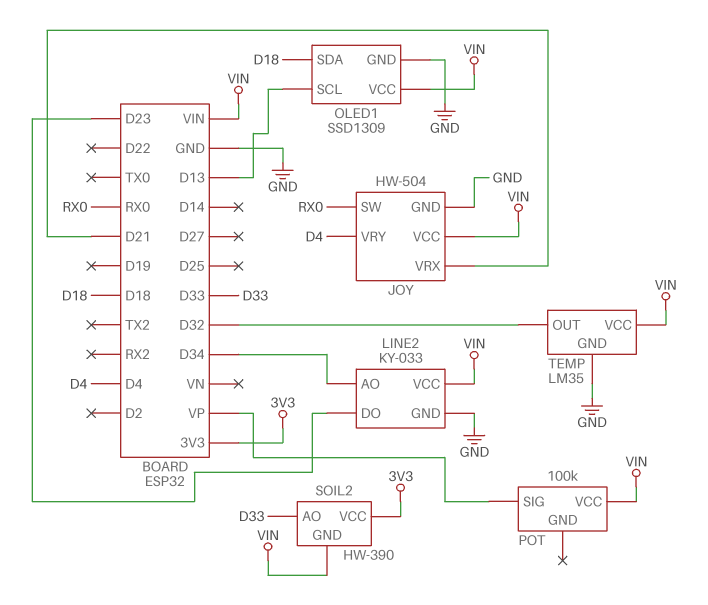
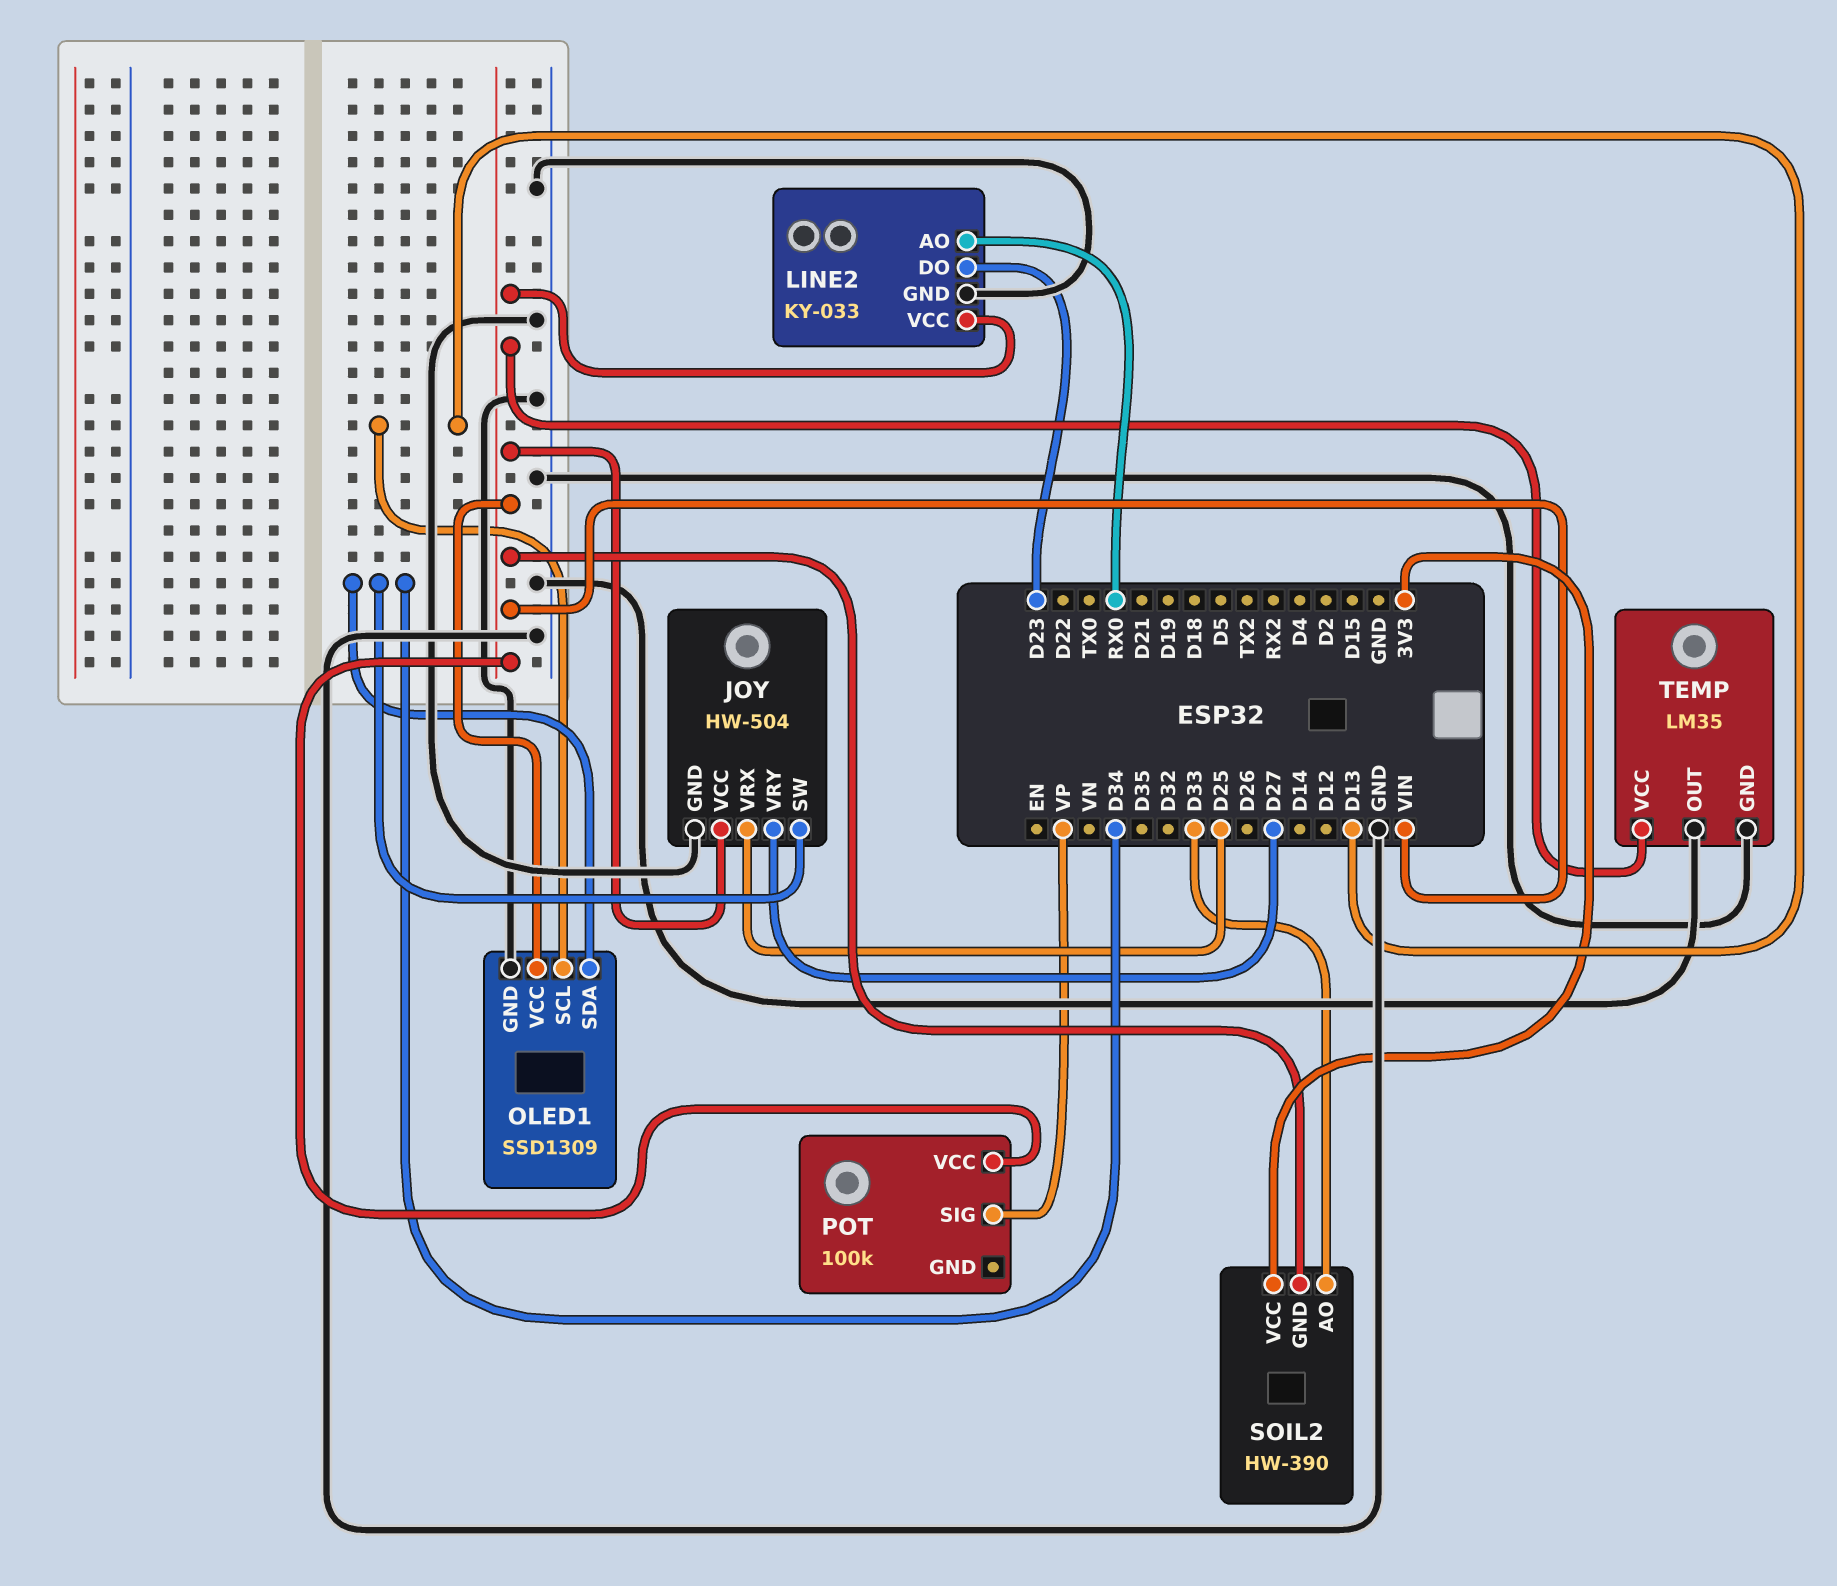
JOY pin SW: RX0 -> D34
JOY pin VRX: D21 -> D25
JOY pin VRY: D4 -> D27
LINE2 pin AO: D34 -> RX0
OLED1 pin SDA: D18 -> D34
TEMP pin OUT: D32 -> GND

